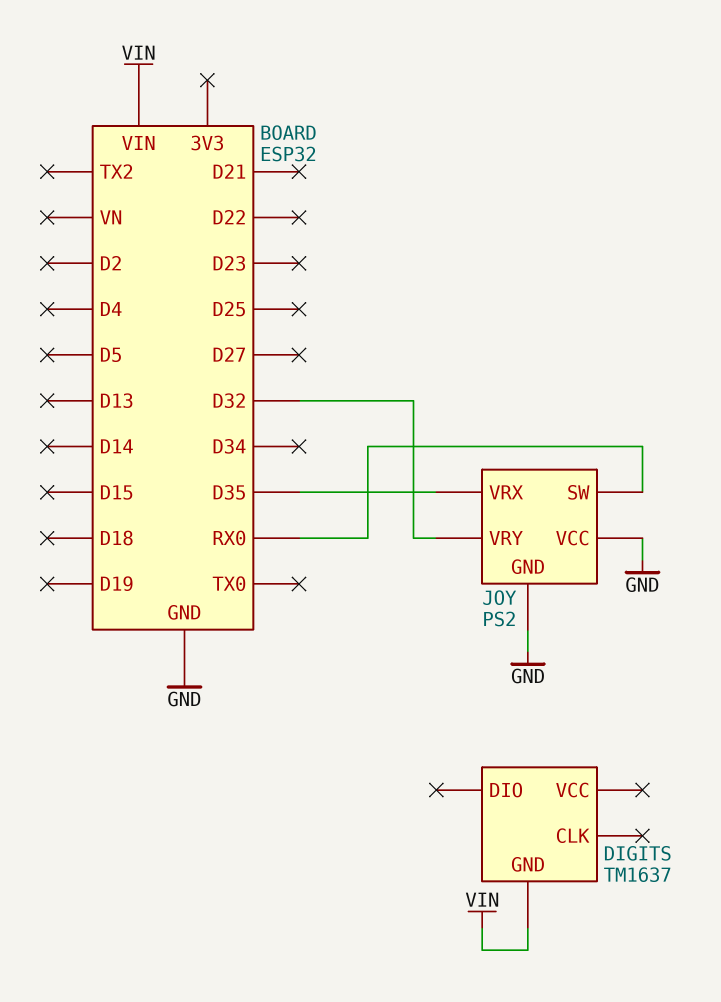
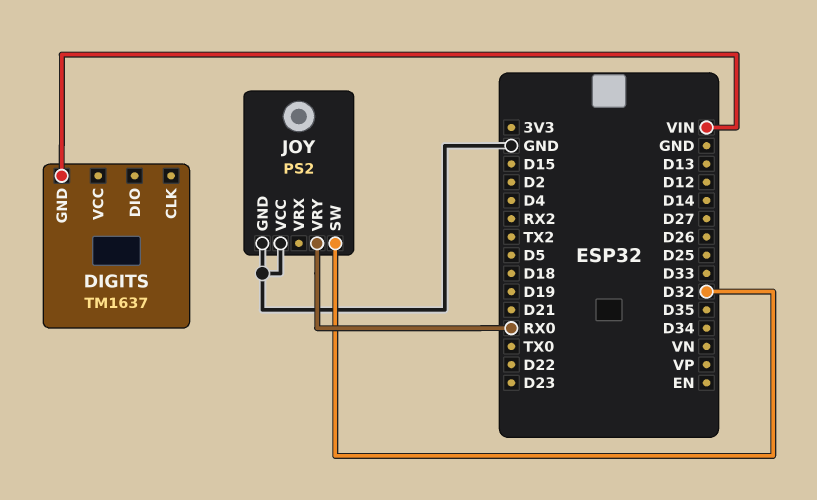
JOY pin SW: RX0 -> D32
JOY pin VRX: D35 -> none
JOY pin VRY: D32 -> RX0

